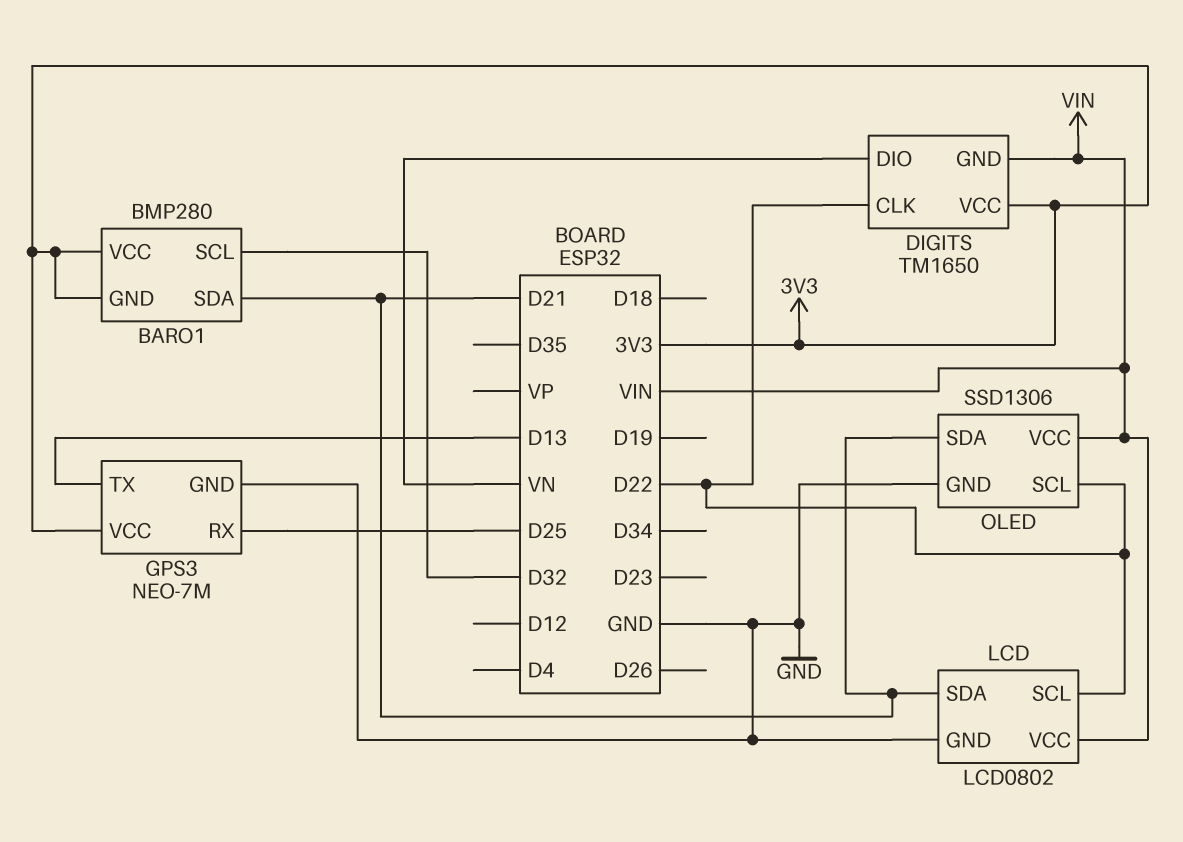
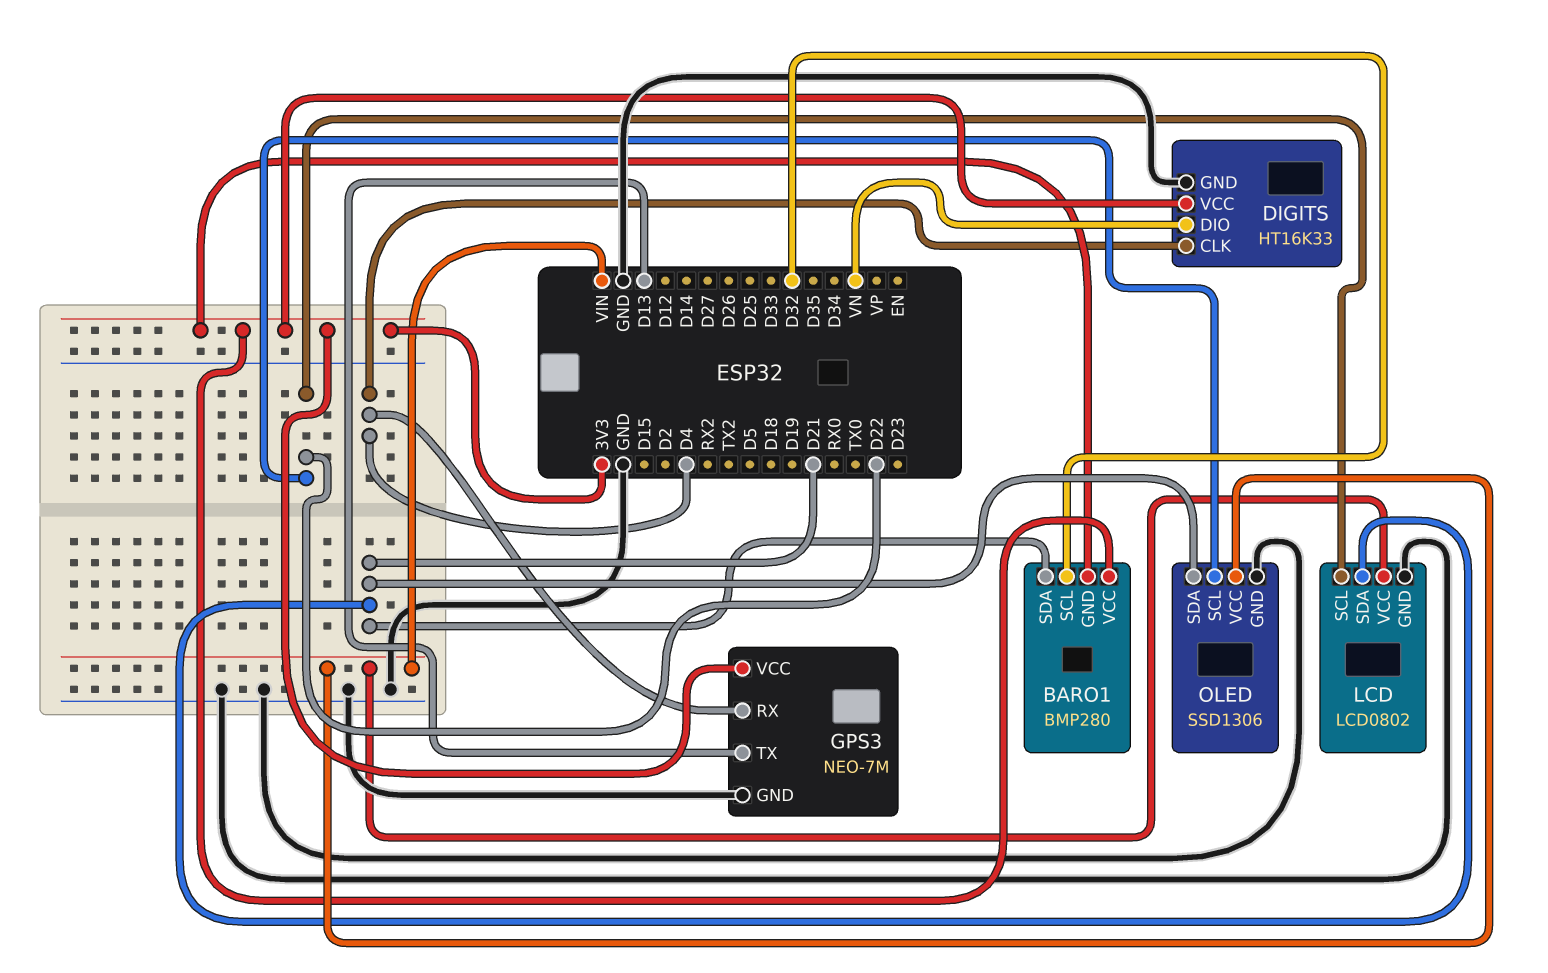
DIGITS: TM1650 -> HT16K33
DIGITS pin CLK: D22 -> D4
DIGITS pin GND: VIN -> GND
GPS3 pin RX: D25 -> D4

